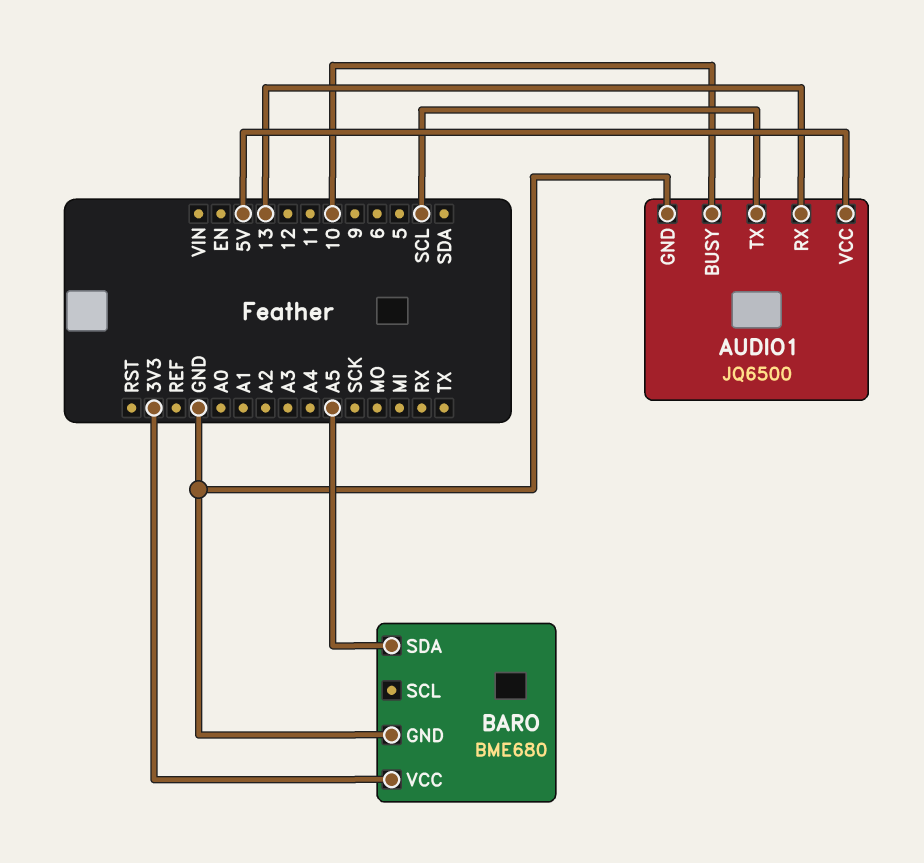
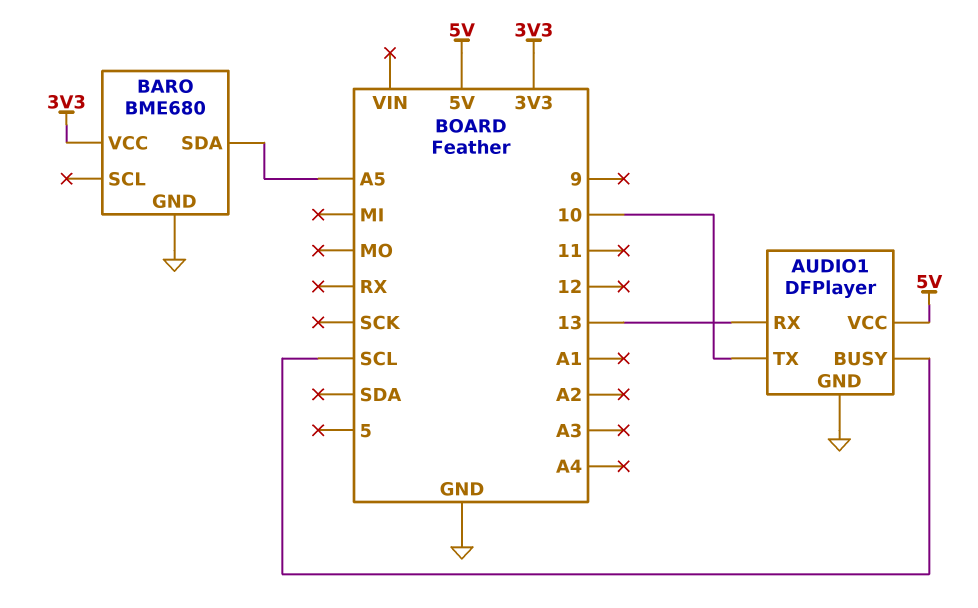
AUDIO1: JQ6500 -> DFPlayer
AUDIO1 pin BUSY: 10 -> SCL
AUDIO1 pin TX: SCL -> 10

